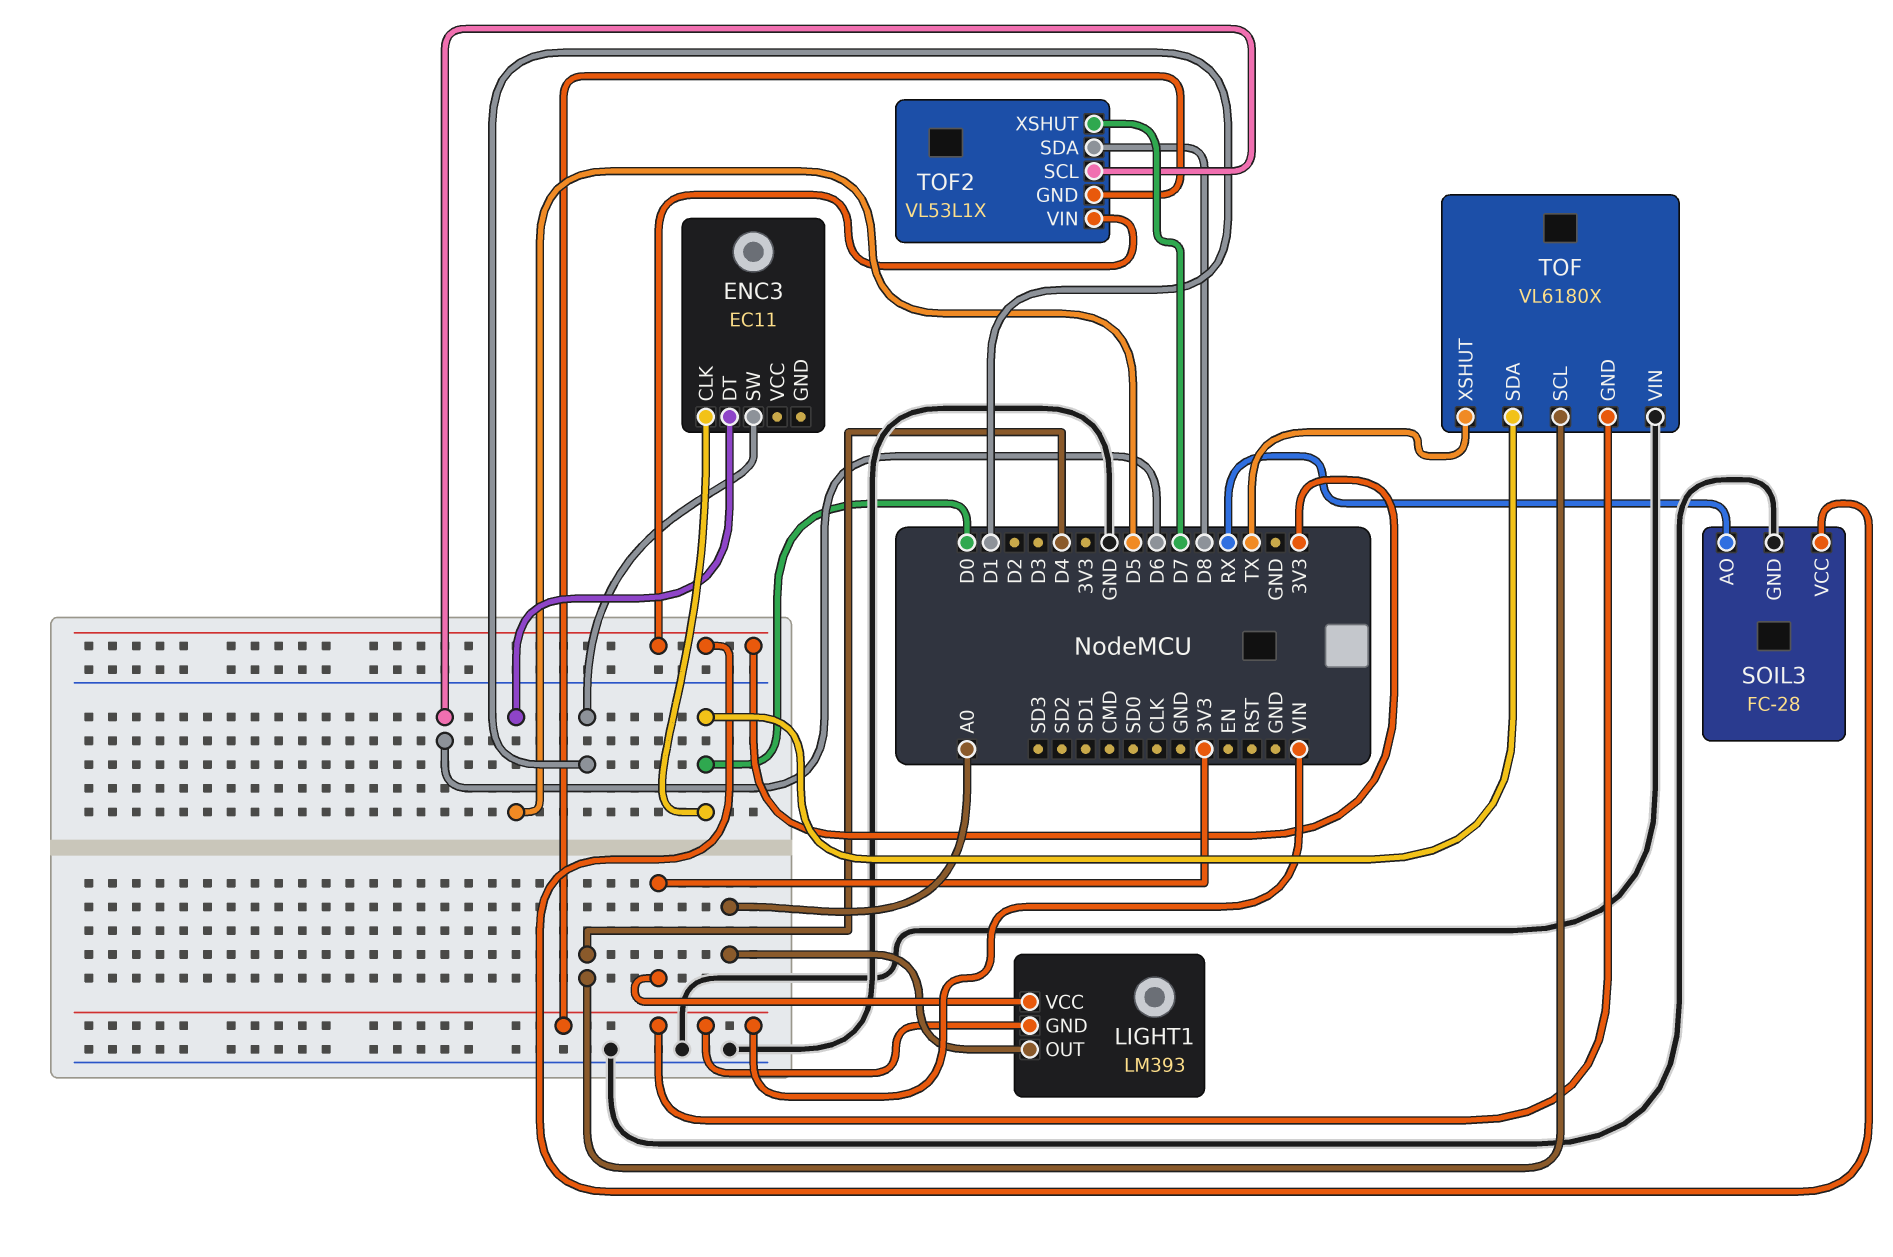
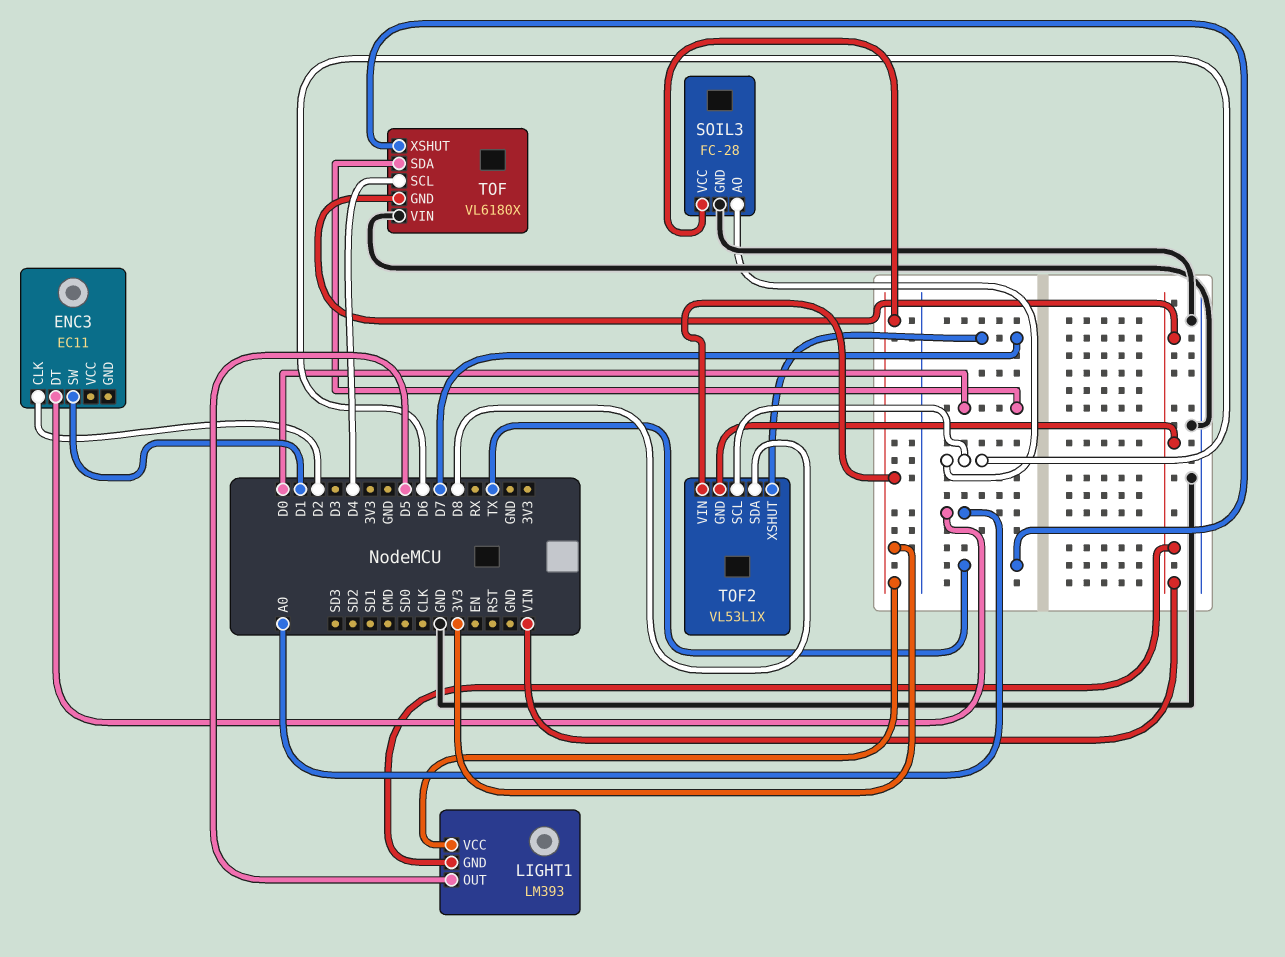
ENC3 pin CLK: D0 -> D2
ENC3 pin DT: D5 -> A0
LIGHT1 pin OUT: A0 -> D5
SOIL3 pin AO: RX -> D6

